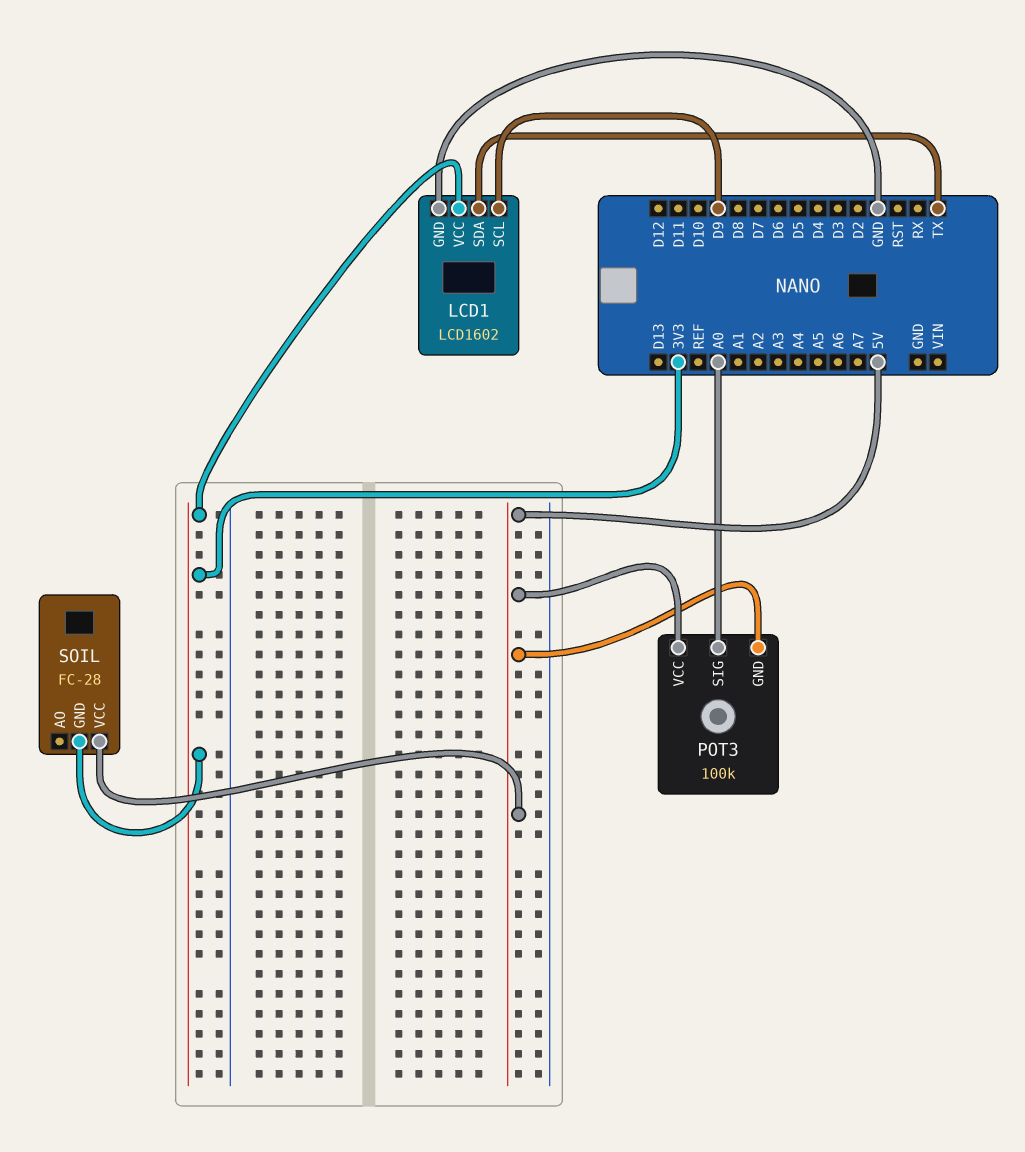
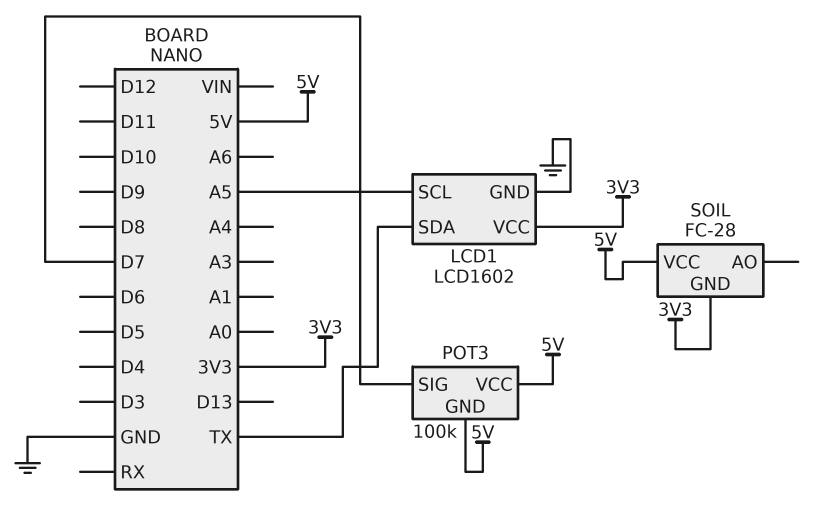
LCD1 pin SCL: D9 -> A5
POT3 pin SIG: A0 -> D7

